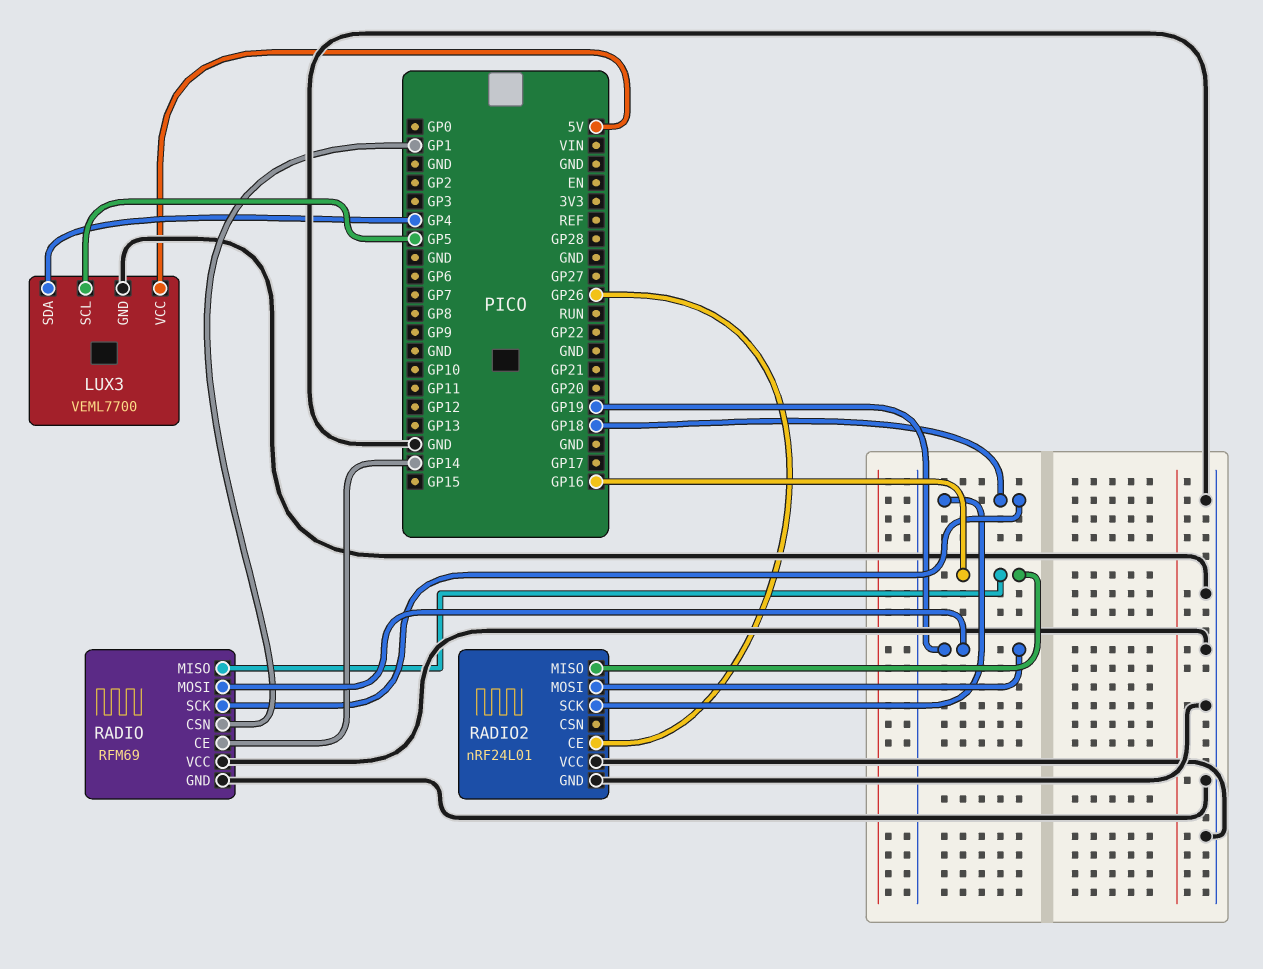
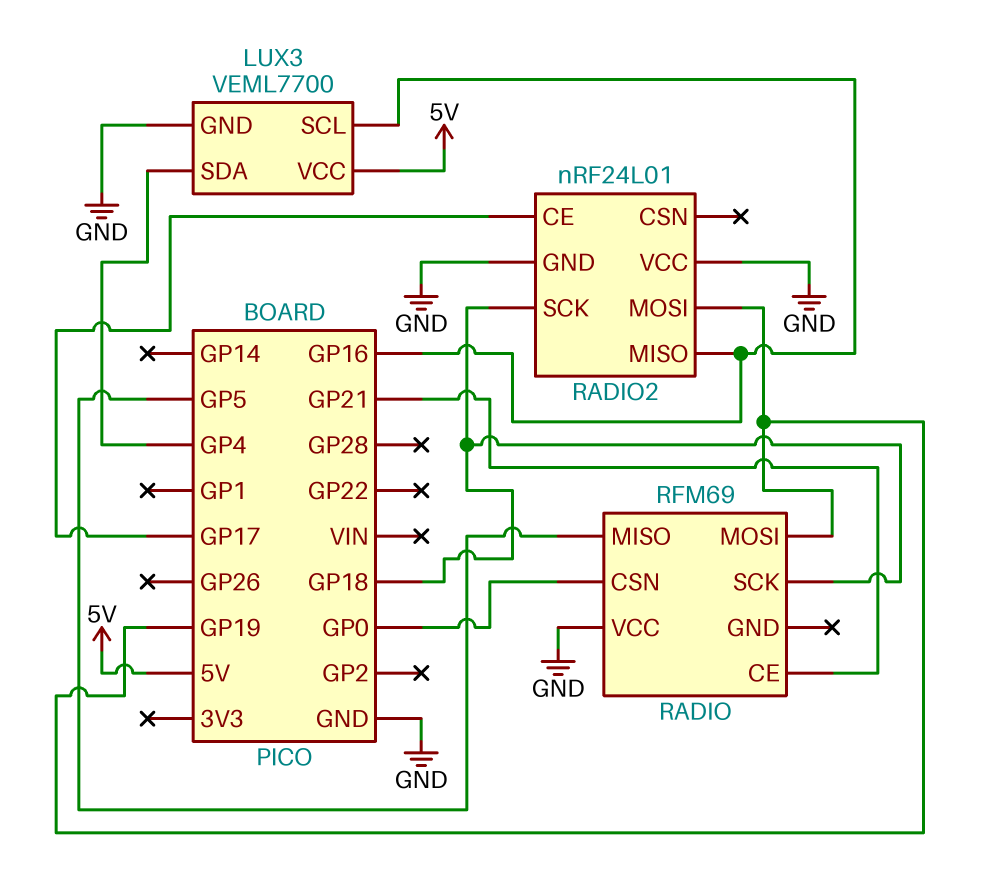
LUX3 pin SCL: GP5 -> GP16
RADIO pin CE: GP14 -> GP21
RADIO pin CSN: GP1 -> GP0
RADIO pin GND: GND -> none
RADIO pin MISO: GP16 -> GP5
RADIO2 pin CE: GP26 -> GP17

